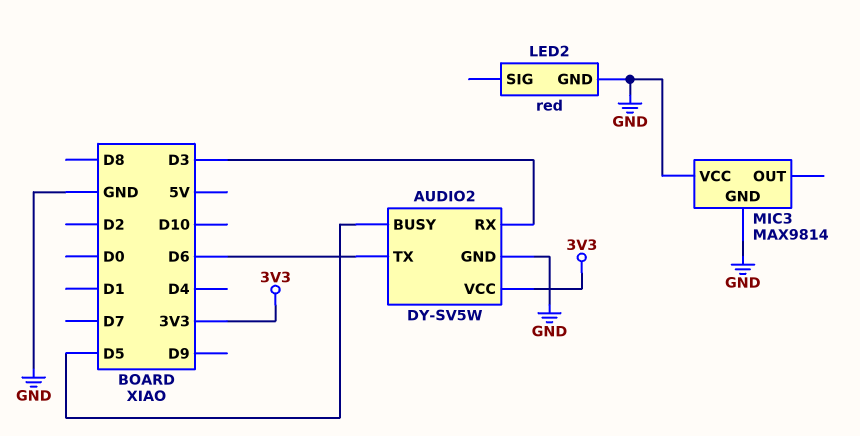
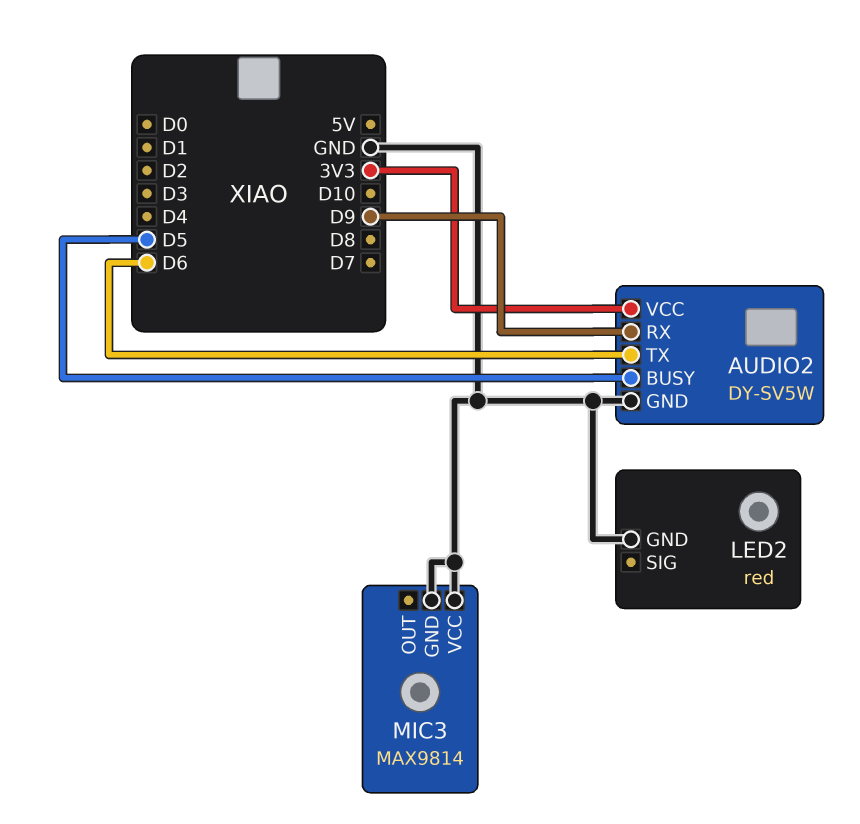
AUDIO2 pin RX: D3 -> D9

